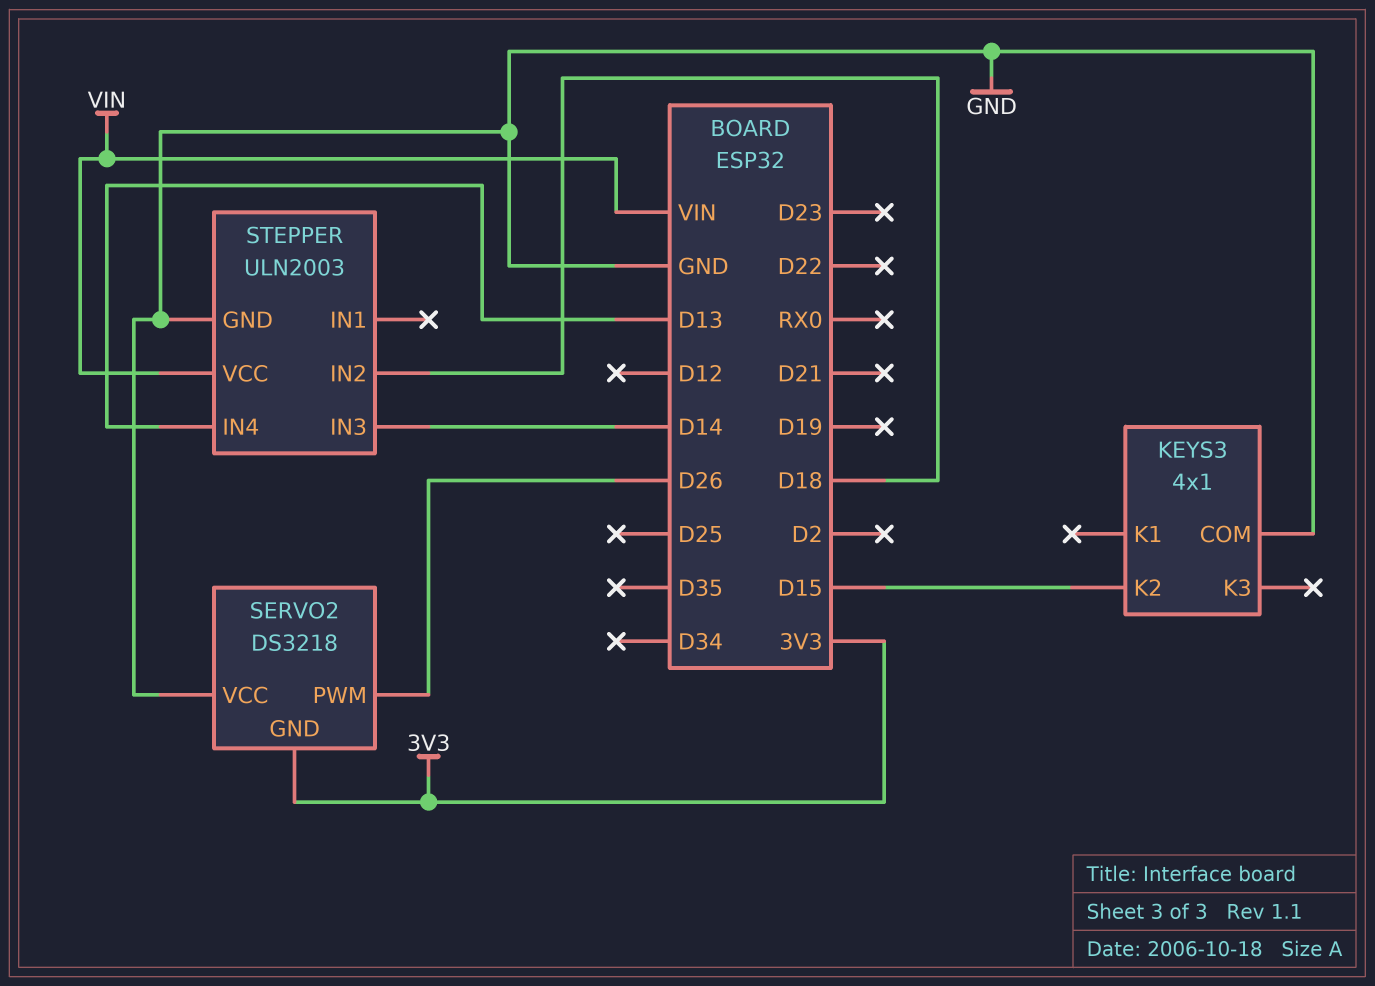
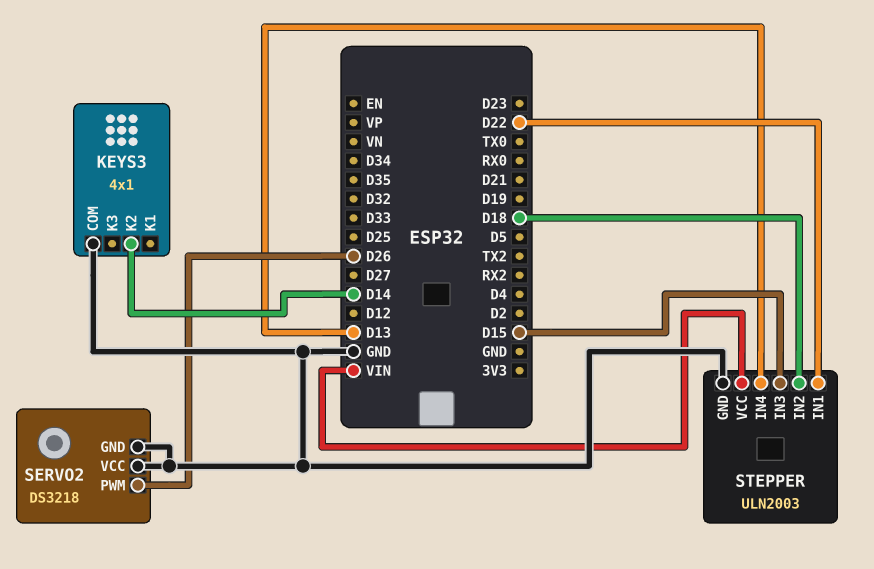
KEYS3 pin K2: D15 -> D14
SERVO2 pin GND: 3V3 -> GND
STEPPER pin IN1: none -> D22
STEPPER pin IN3: D14 -> D15

